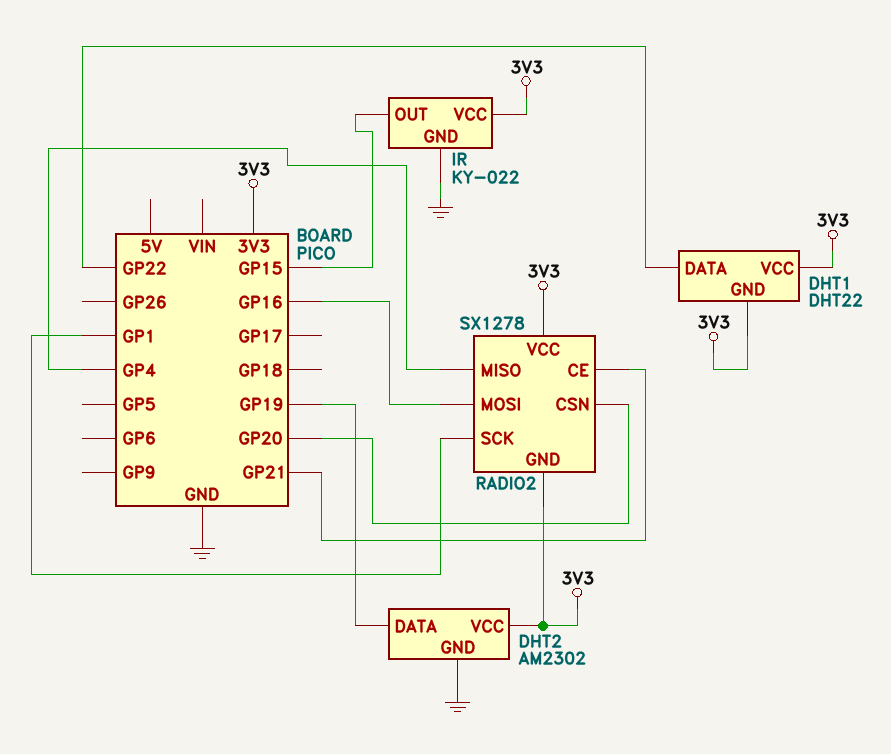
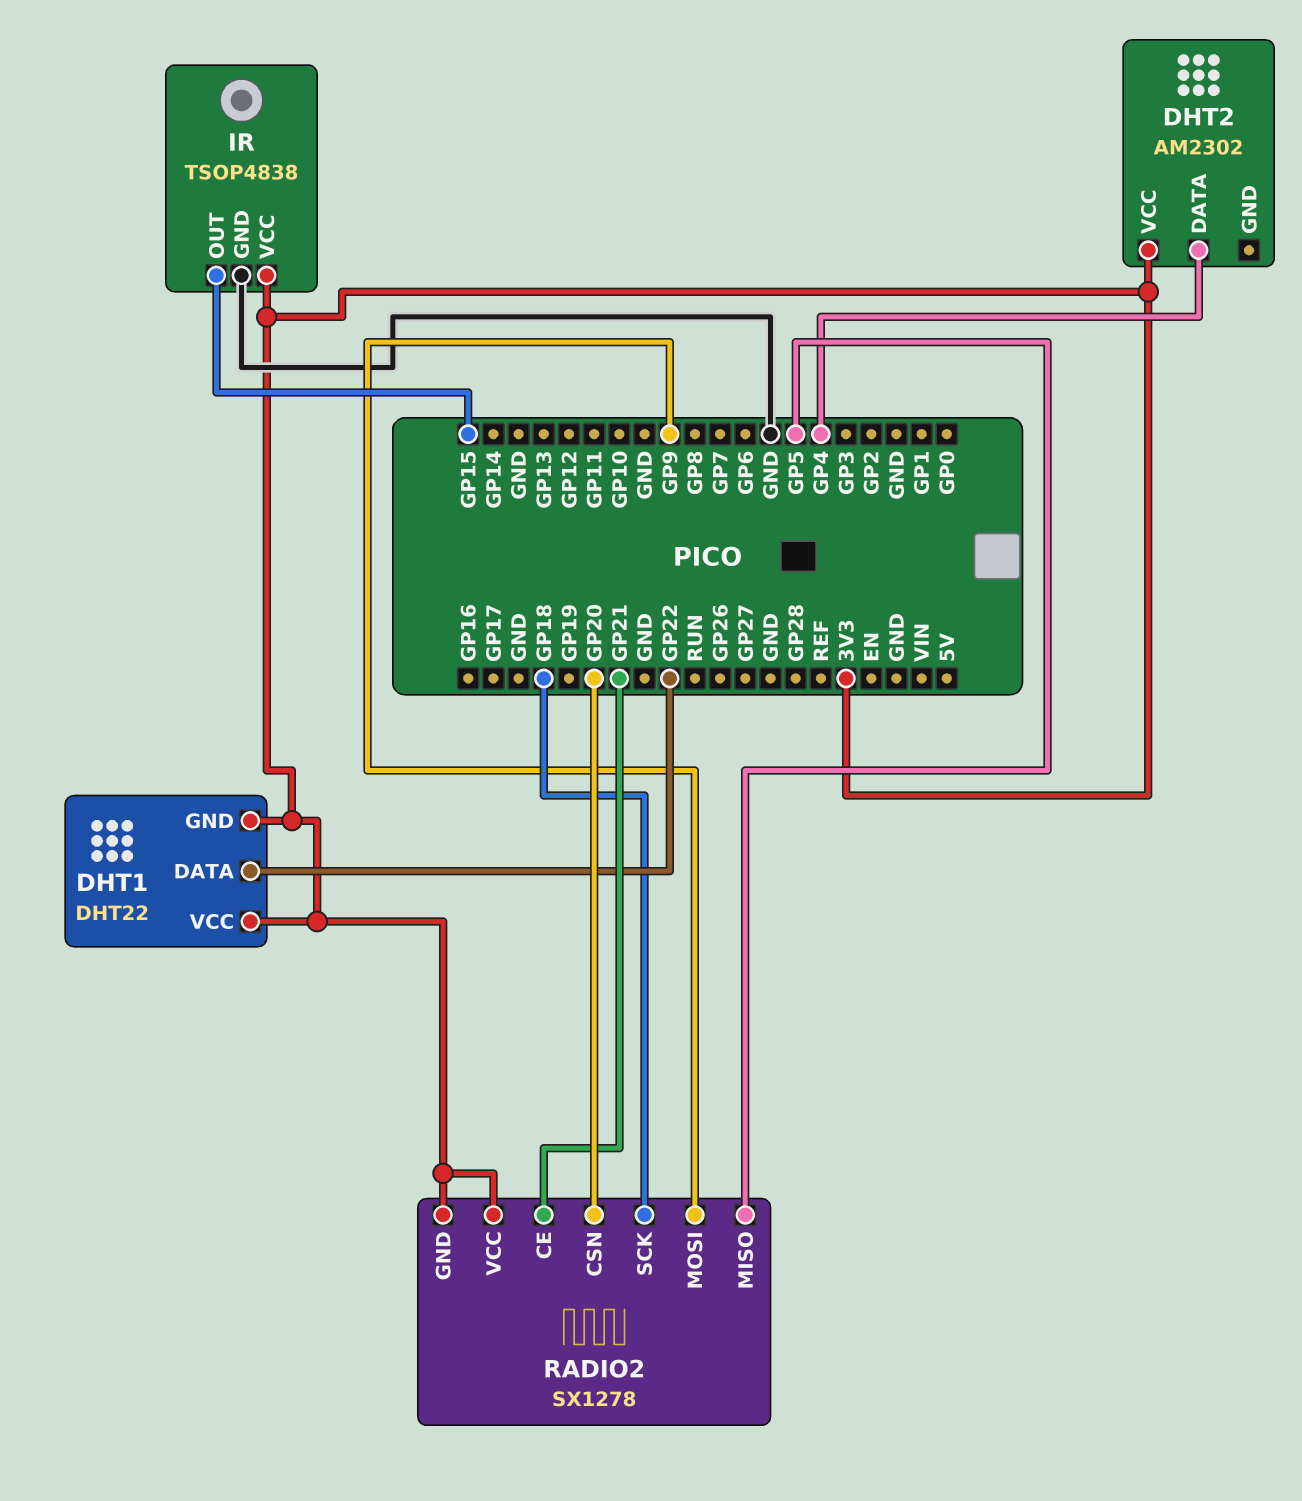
DHT2 pin DATA: GP19 -> GP4
DHT2 pin GND: GND -> none
IR: KY-022 -> TSOP4838
RADIO2 pin MISO: GP4 -> GP5
RADIO2 pin MOSI: GP16 -> GP9
RADIO2 pin SCK: GP1 -> GP18

